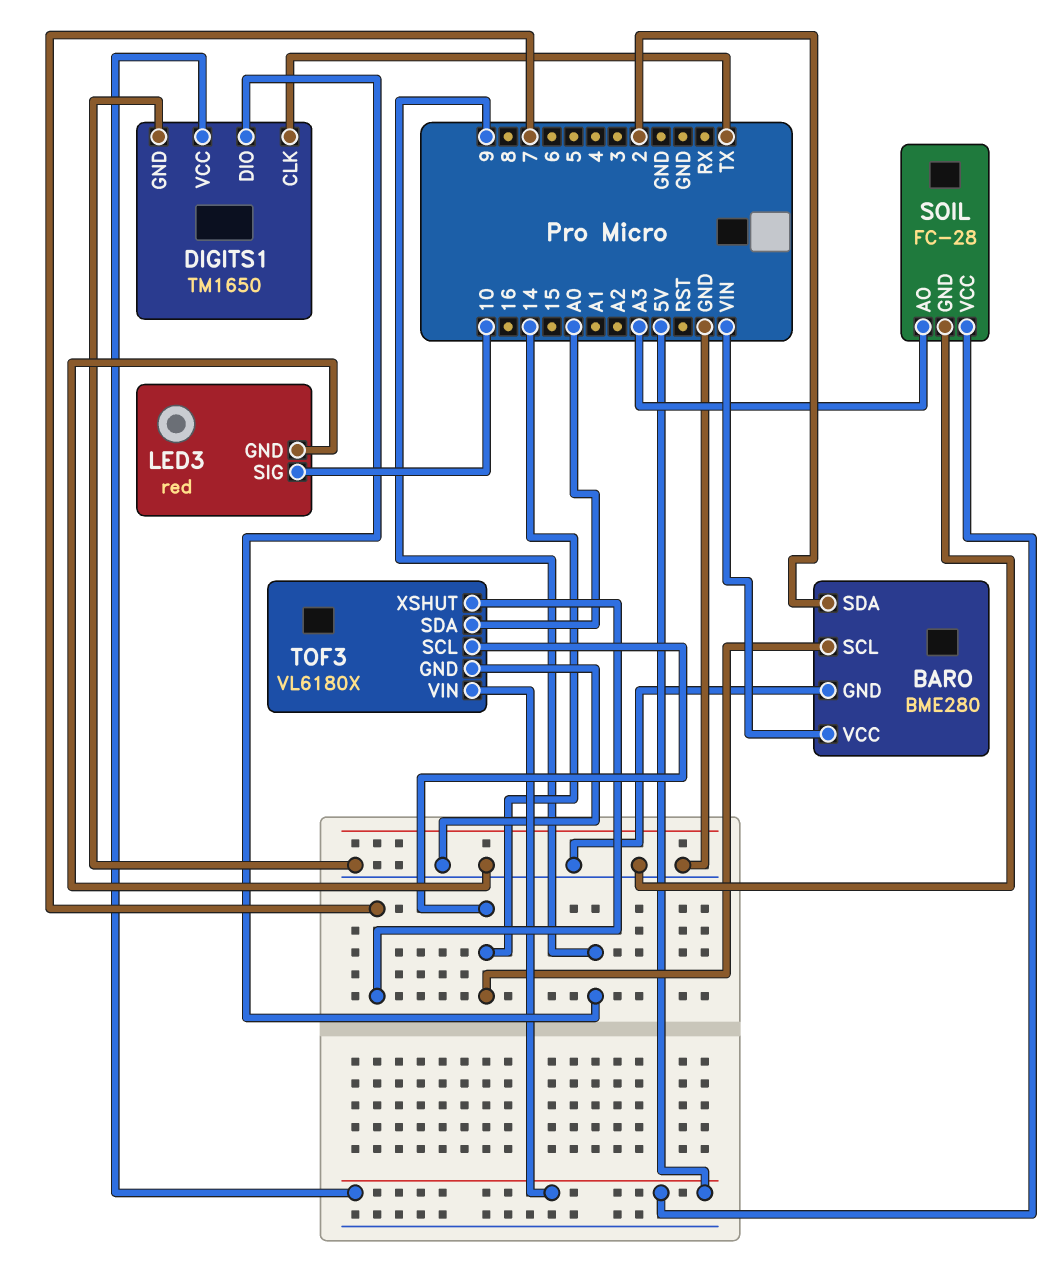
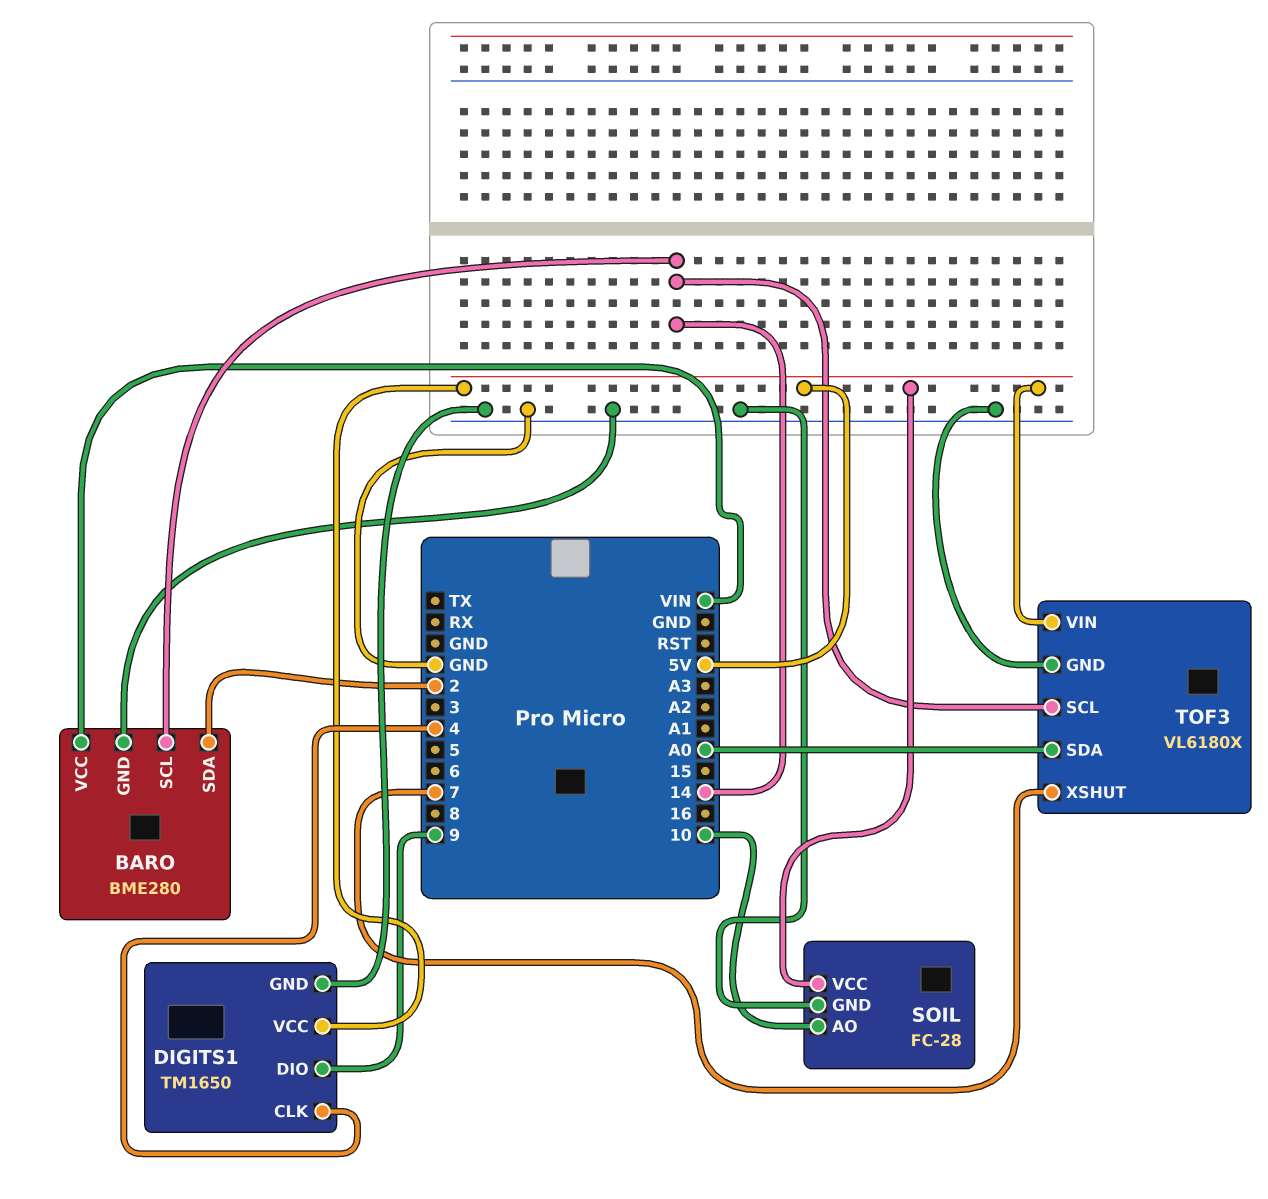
DIGITS1 pin CLK: TX -> 4
LED3: red -> none
LED3 pin GND: GND -> none
LED3 pin SIG: 10 -> none
SOIL pin AO: A3 -> 10

